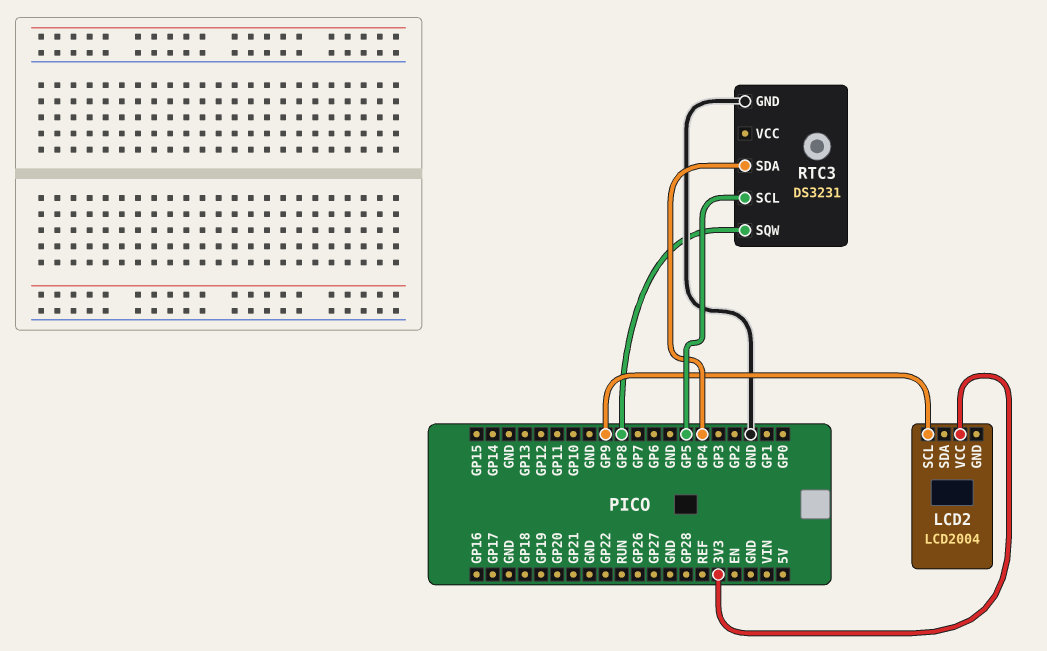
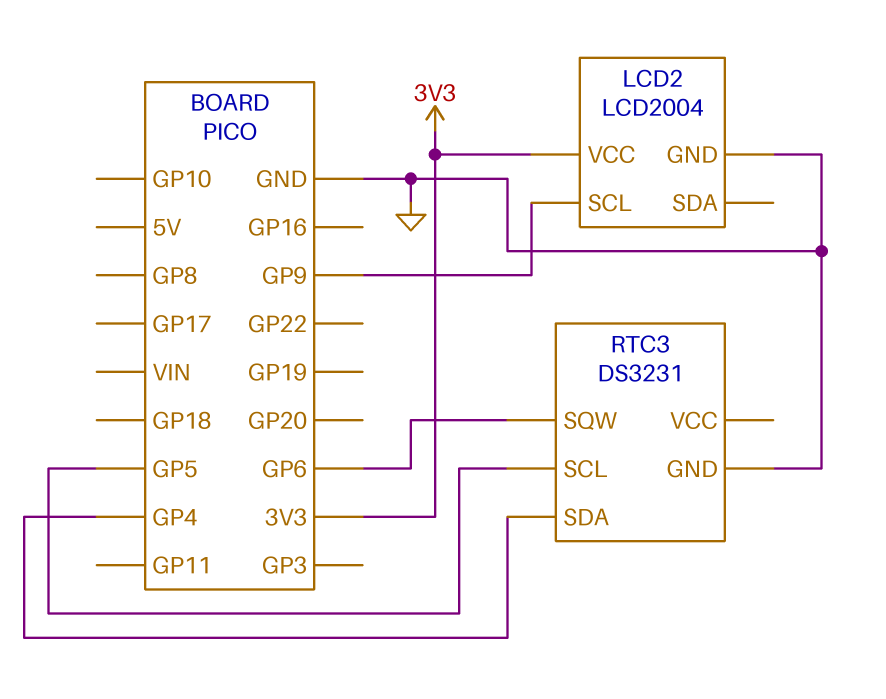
LCD2 pin GND: none -> GND
RTC3 pin SQW: GP8 -> GP6

